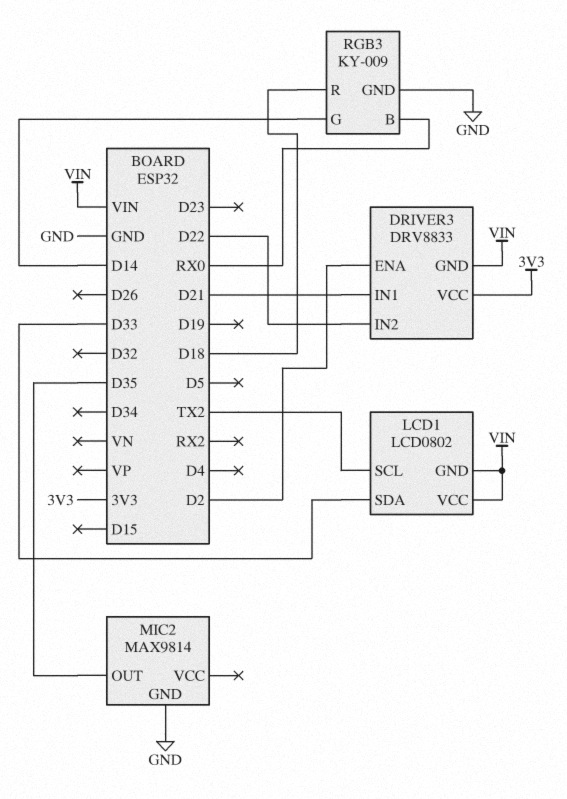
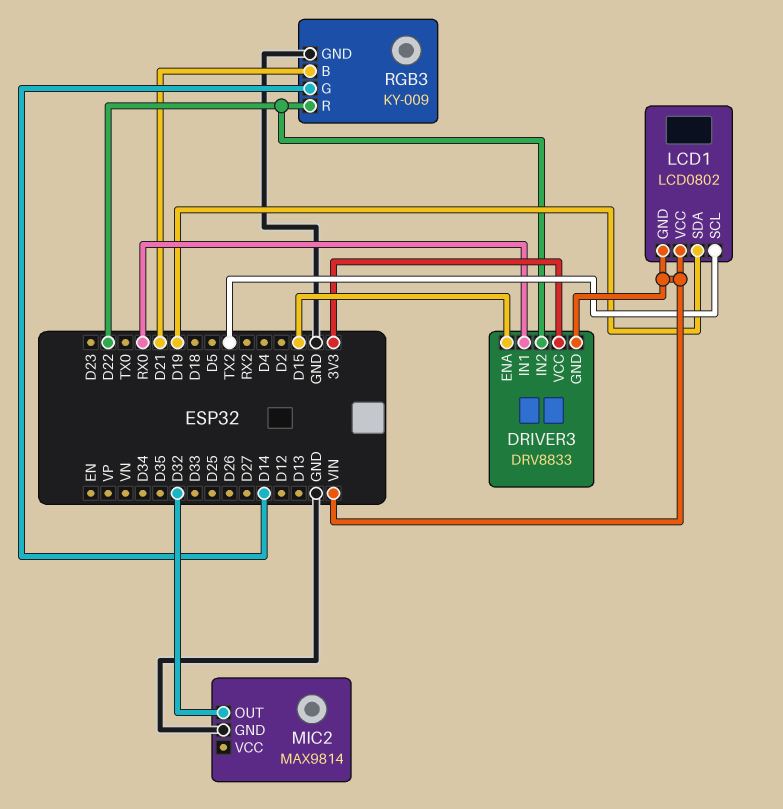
DRIVER3 pin ENA: D2 -> D15
DRIVER3 pin IN1: D21 -> RX0
LCD1 pin SDA: D33 -> D19
MIC2 pin OUT: D35 -> D32
RGB3 pin B: RX0 -> D21
RGB3 pin R: D18 -> D22

